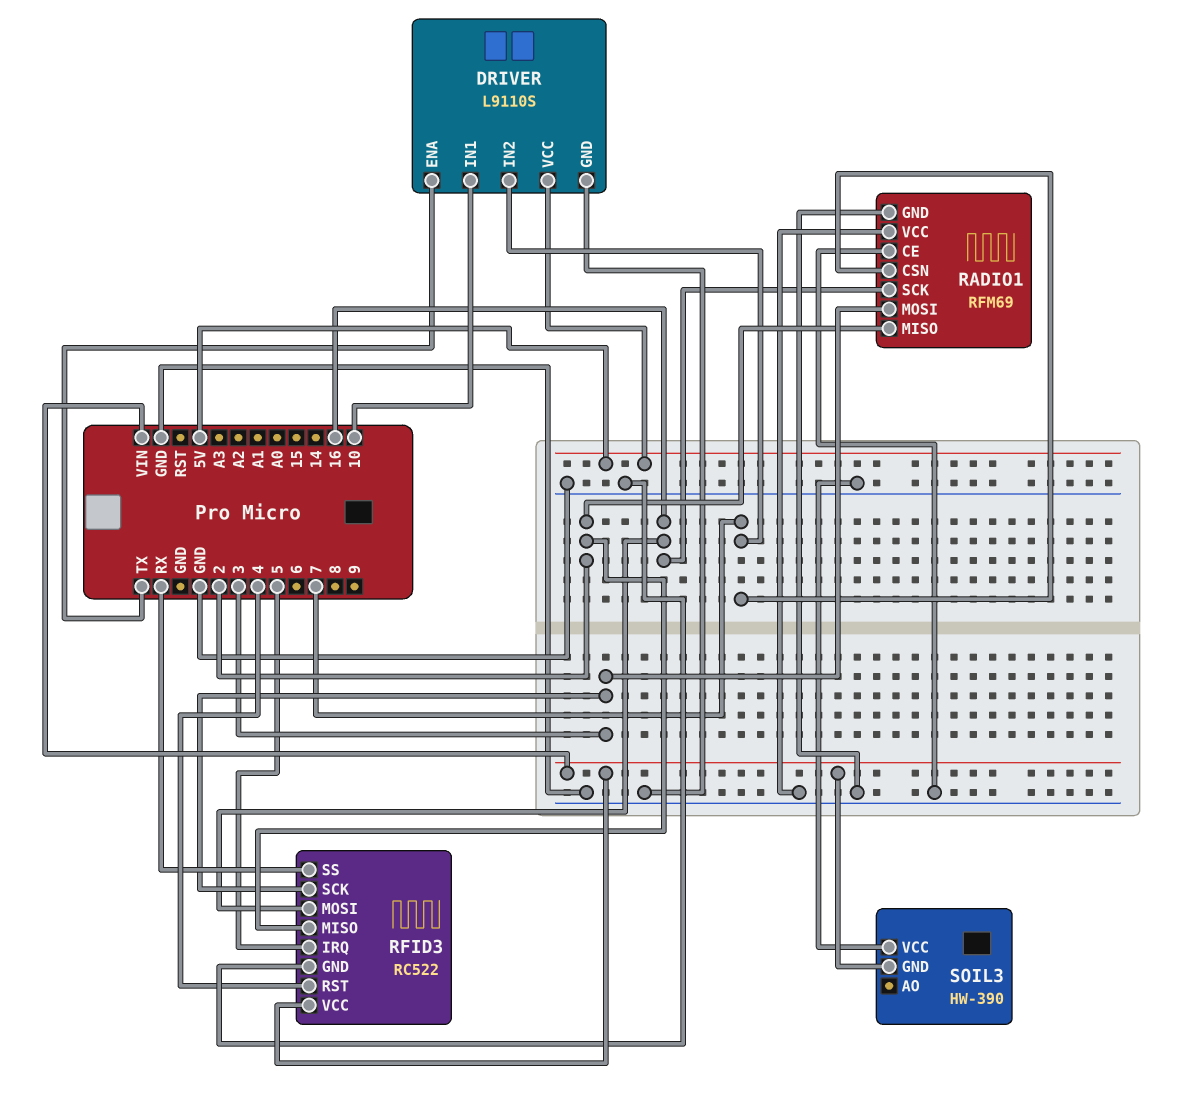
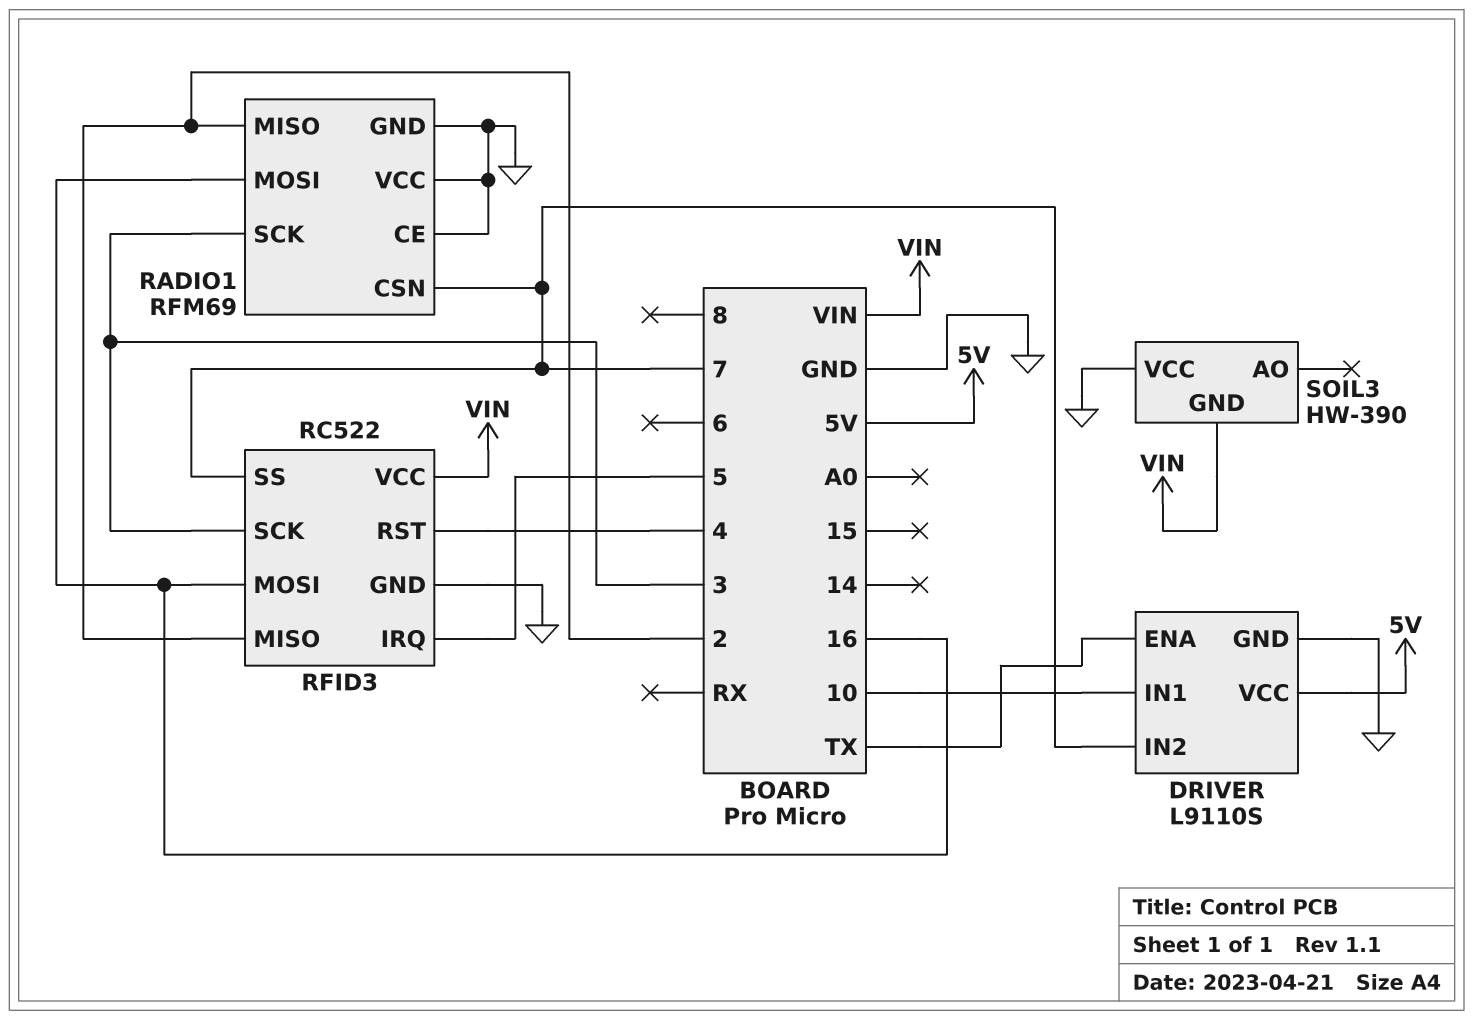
RADIO1 pin MOSI: 3 -> 16
RADIO1 pin SCK: 16 -> 3
RFID3 pin SS: RX -> 7

